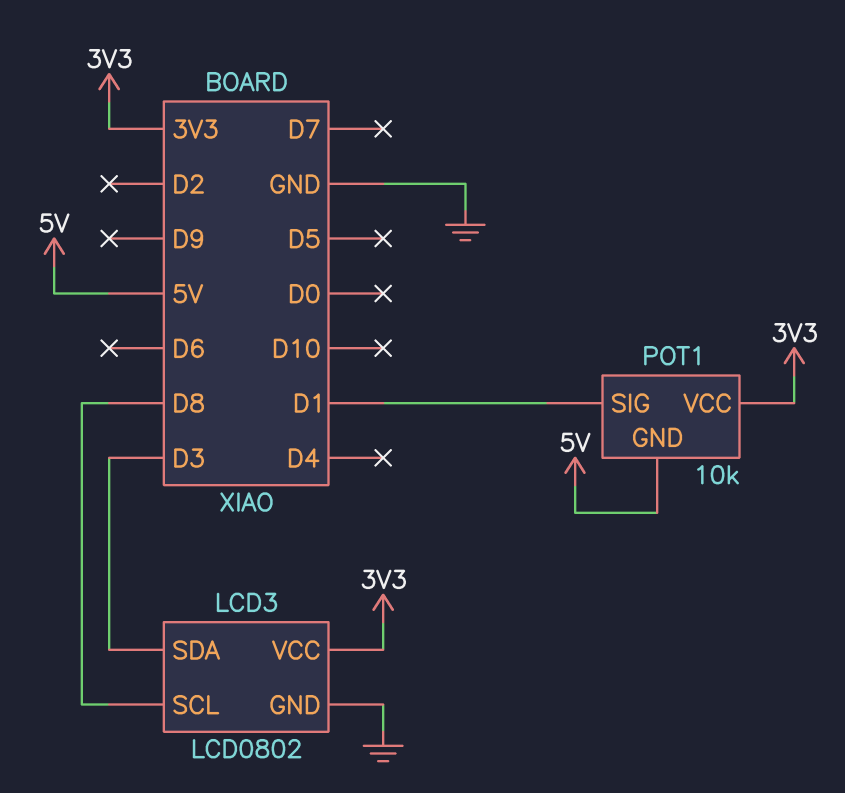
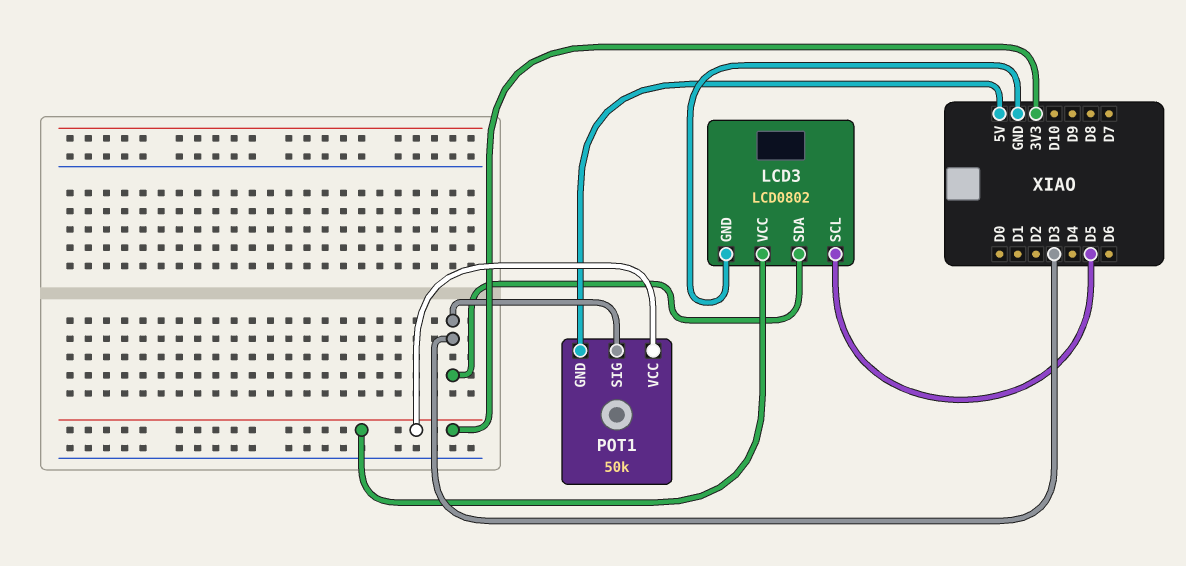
LCD3 pin SCL: D8 -> D5
POT1: 10k -> 50k
POT1 pin SIG: D1 -> D3

